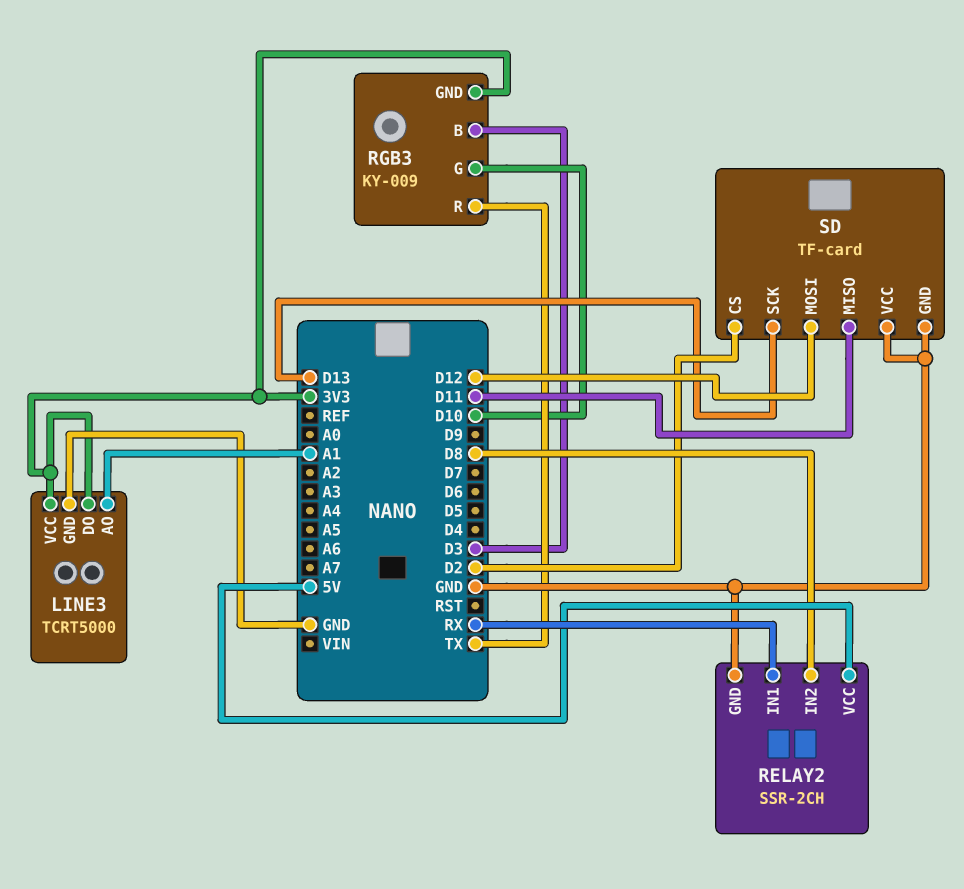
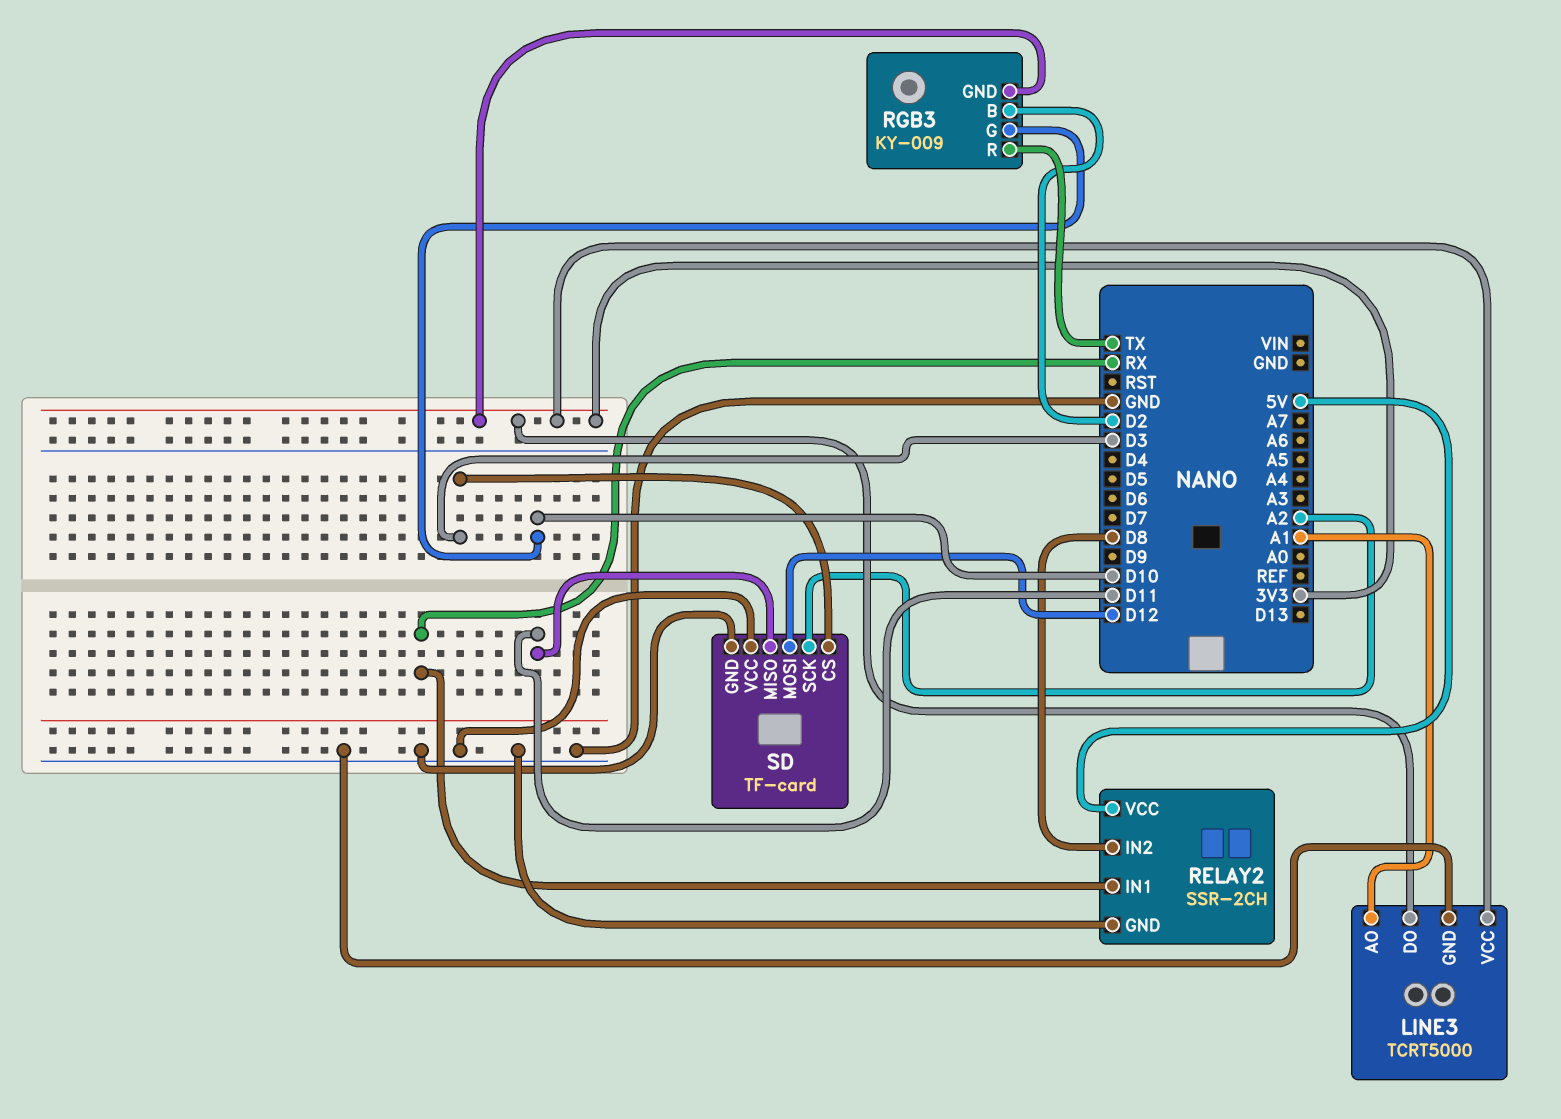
RGB3 pin B: D3 -> D2
SD pin CS: D2 -> D3
SD pin SCK: D13 -> A2

